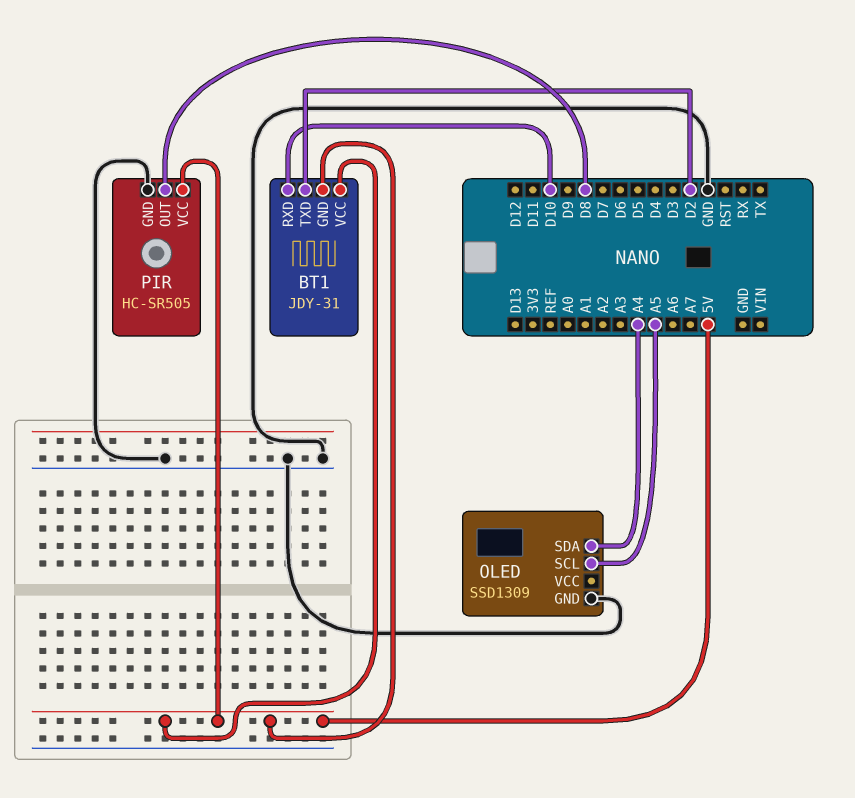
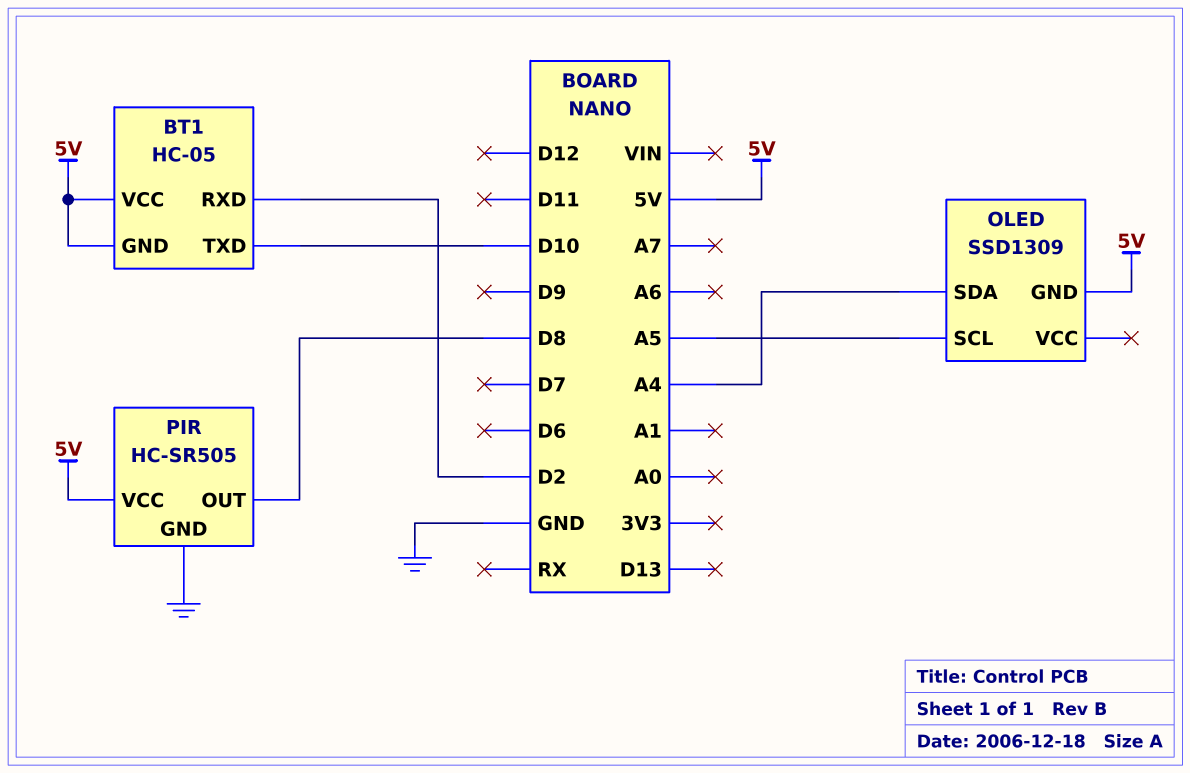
BT1: JDY-31 -> HC-05
BT1 pin RXD: D10 -> D2
BT1 pin TXD: D2 -> D10
OLED pin GND: GND -> 5V

